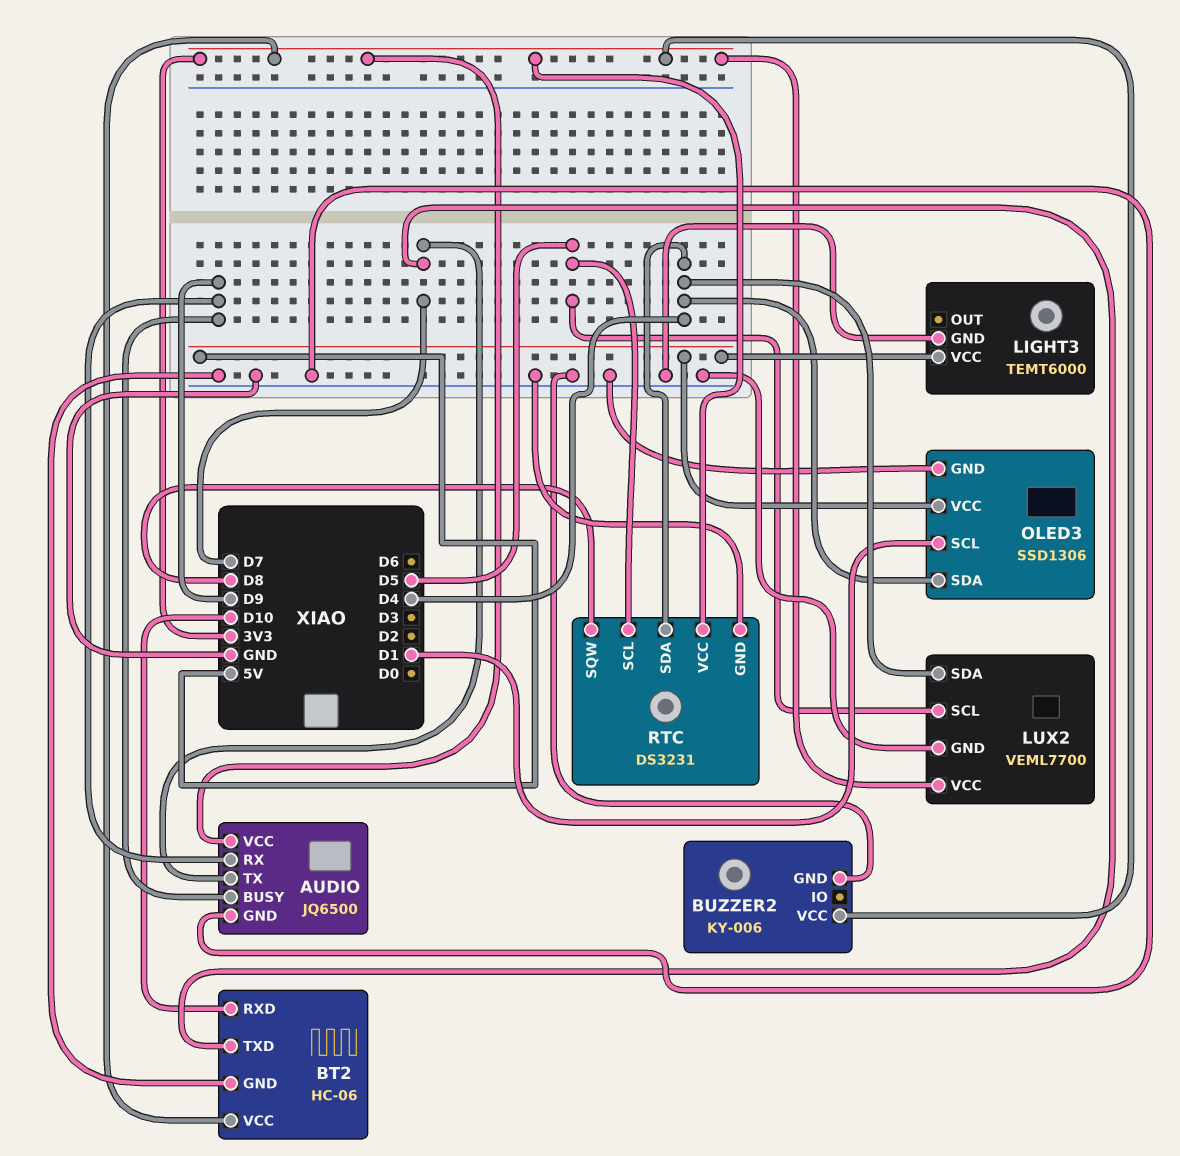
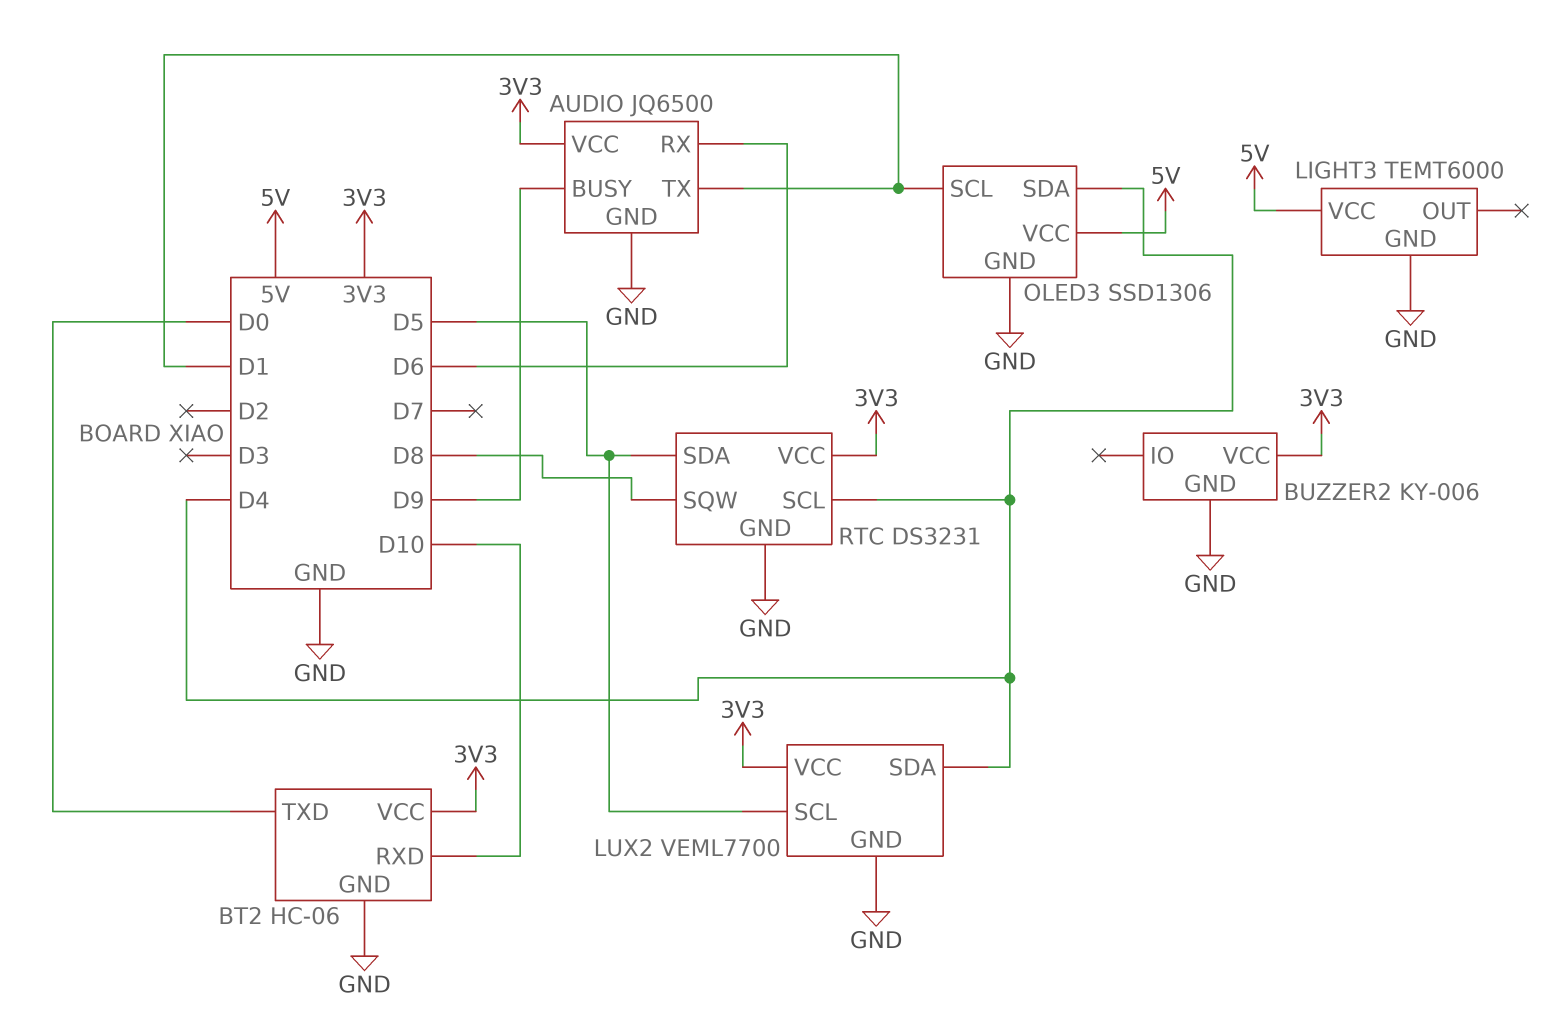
AUDIO pin RX: D9 -> D6
AUDIO pin TX: D7 -> D1
BT2 pin TXD: D7 -> D0
RTC pin SCL: D5 -> D4
RTC pin SDA: D4 -> D5

